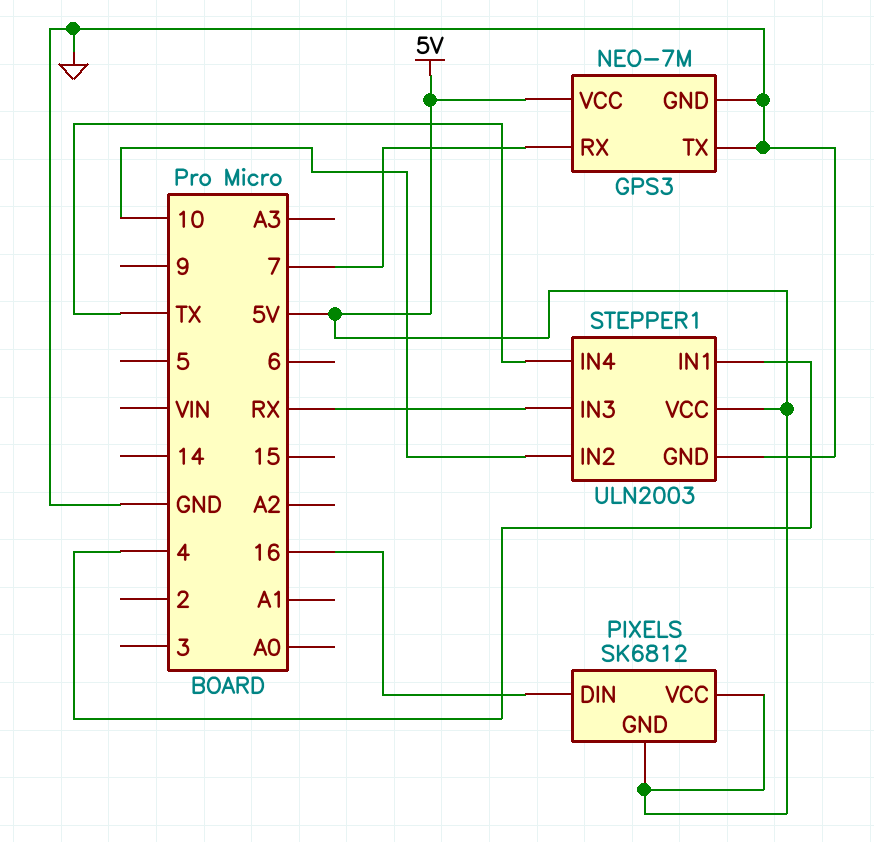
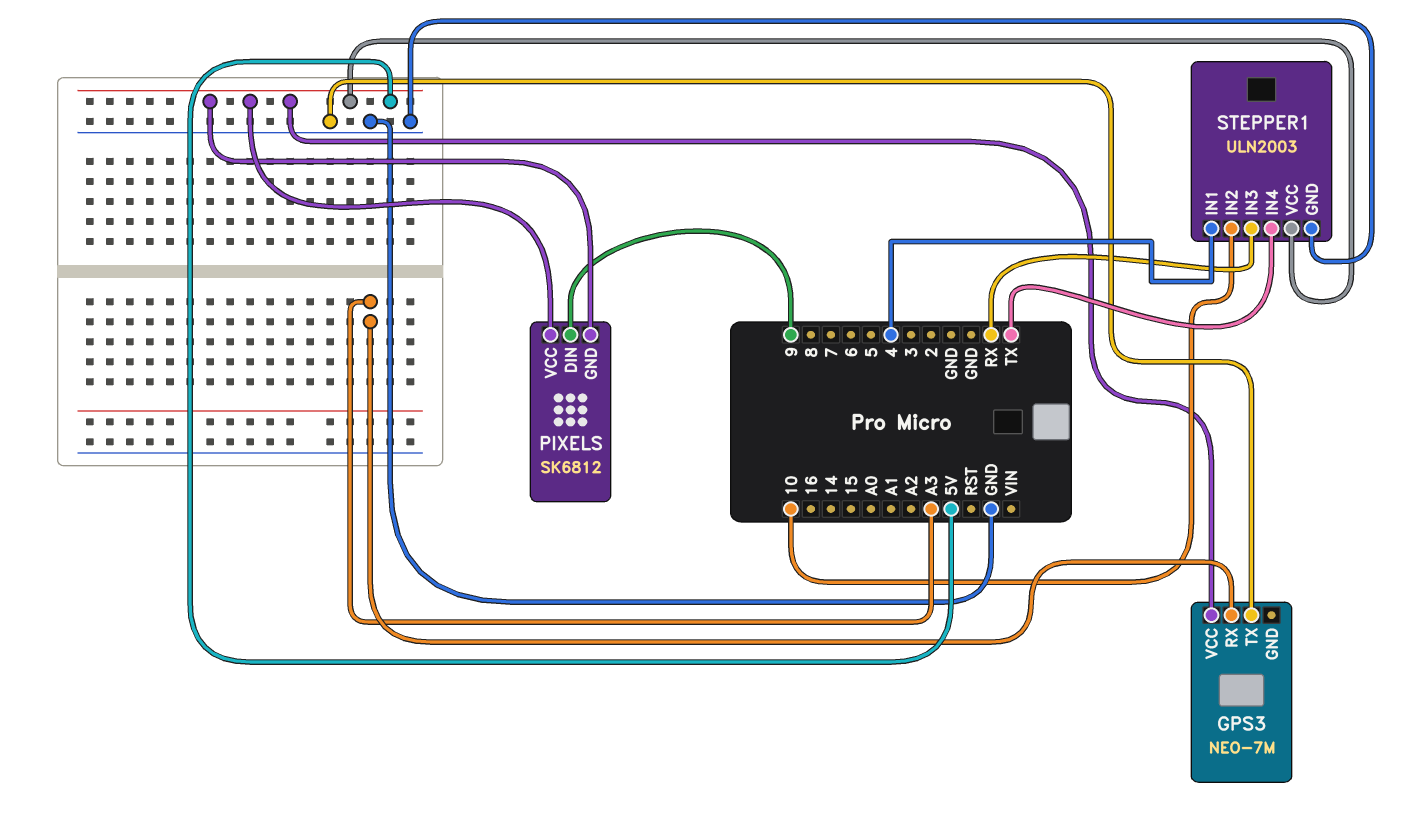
GPS3 pin GND: GND -> none
GPS3 pin RX: 7 -> A3
PIXELS pin DIN: 16 -> 9

